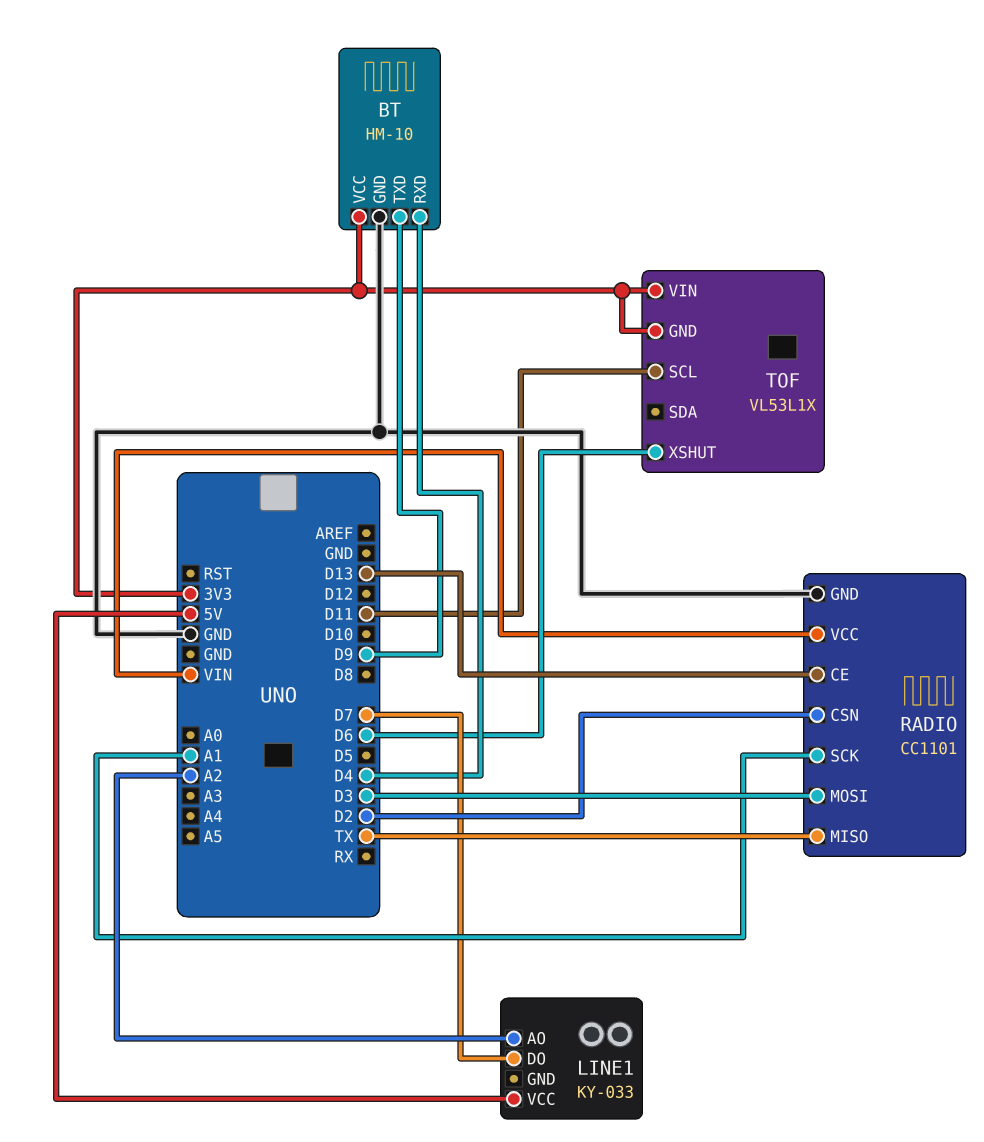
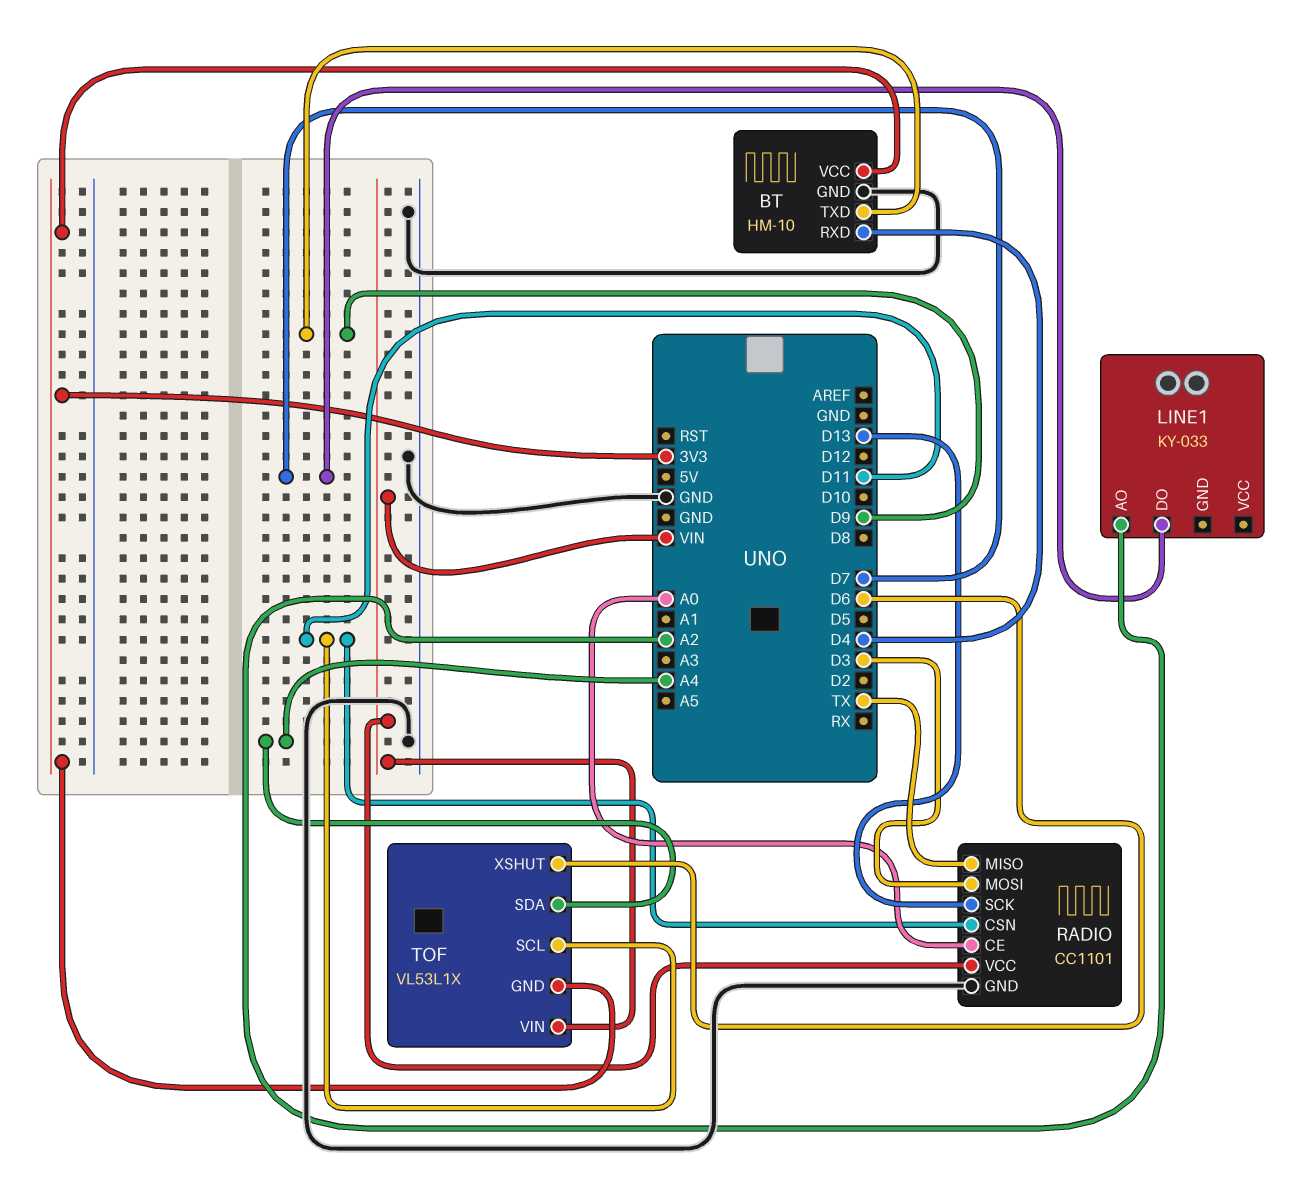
LINE1 pin VCC: 5V -> none
RADIO pin CE: D13 -> A0
RADIO pin CSN: D2 -> D11
RADIO pin SCK: A1 -> D13
TOF pin SDA: none -> A4
TOF pin VIN: 3V3 -> VIN

